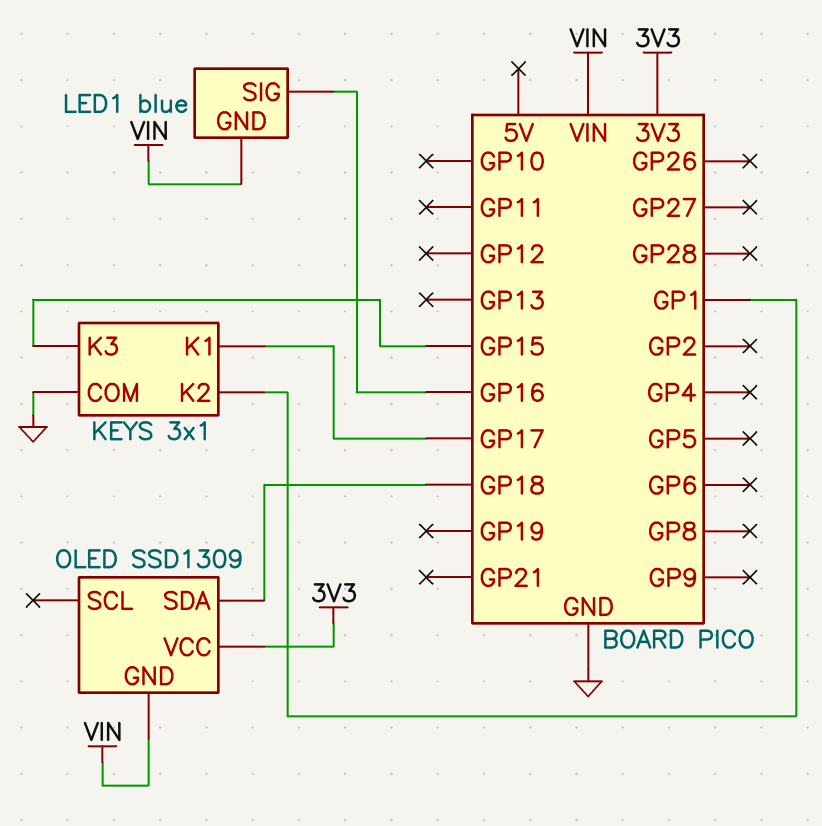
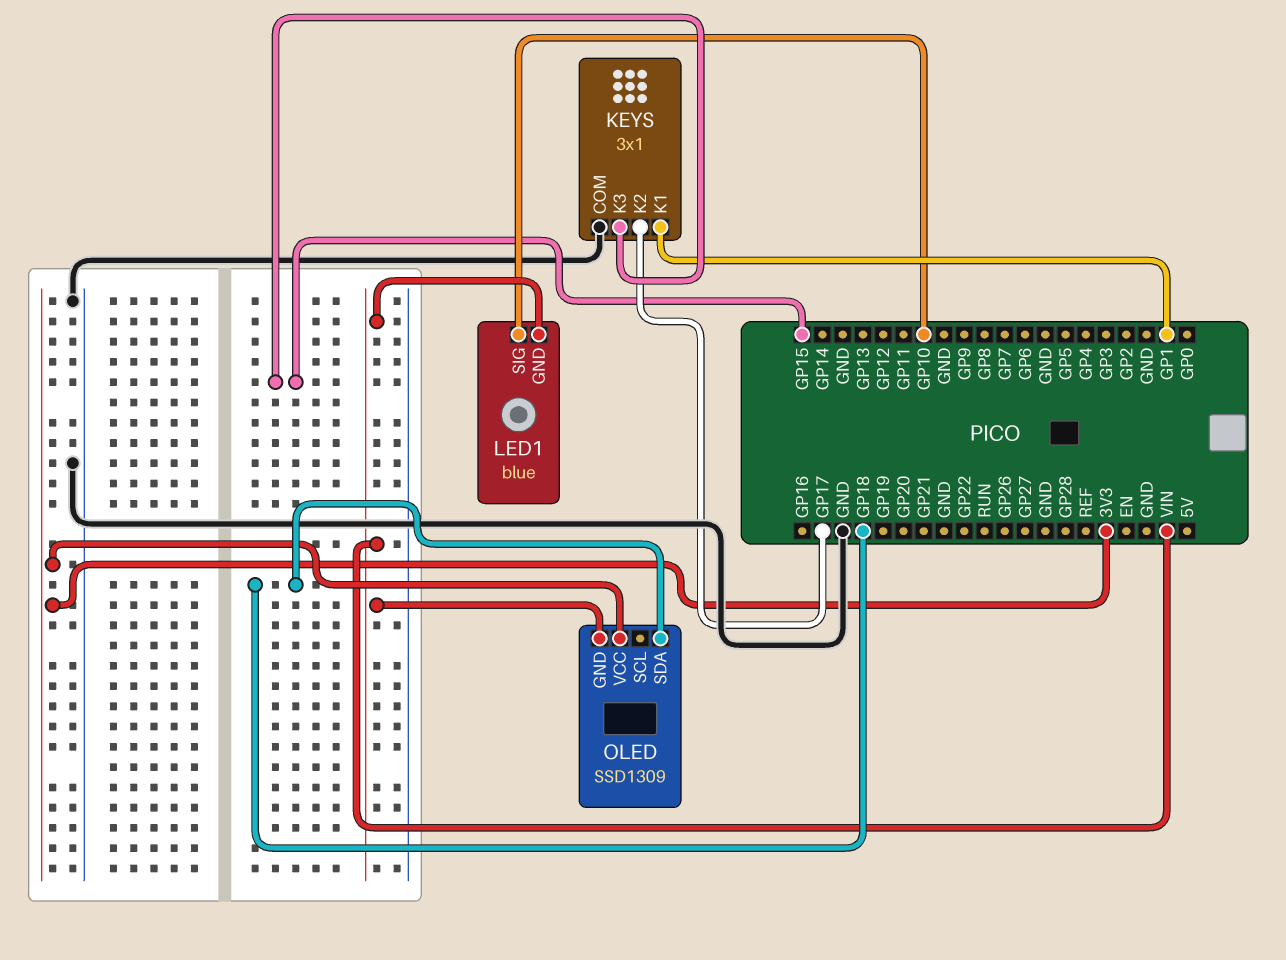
KEYS pin K1: GP17 -> GP1
KEYS pin K2: GP1 -> GP17
LED1 pin SIG: GP16 -> GP10

